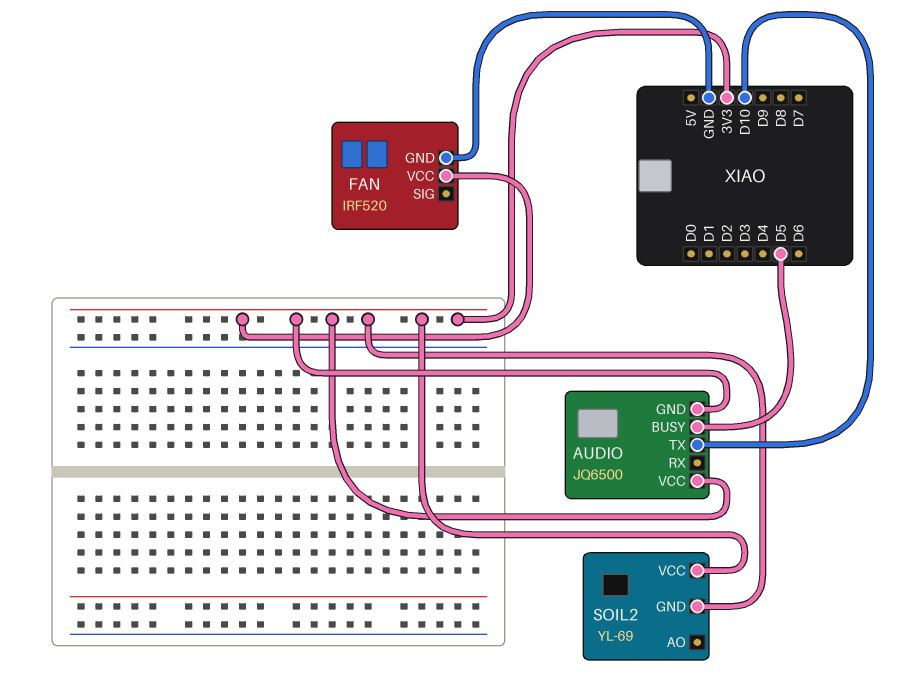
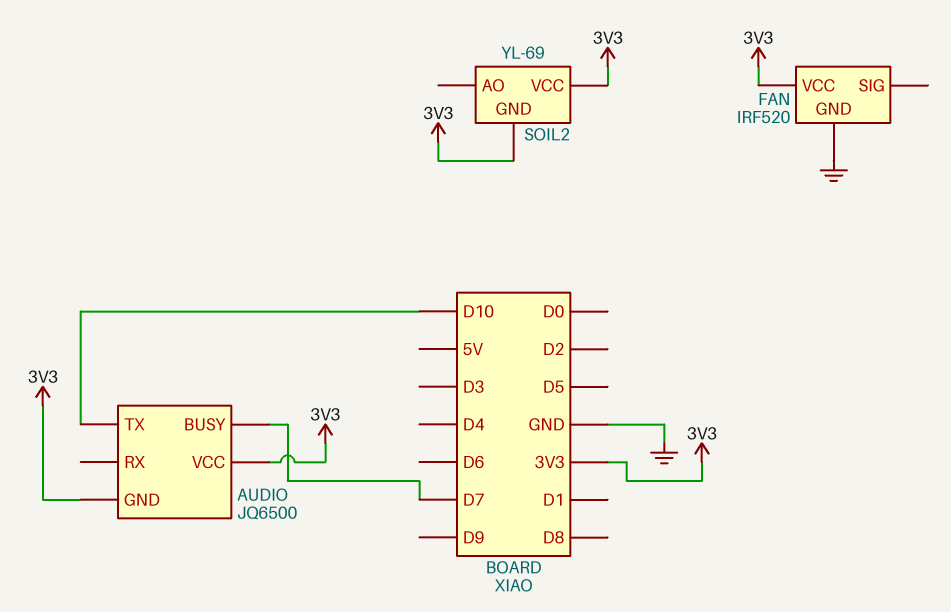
AUDIO pin BUSY: D5 -> D7

